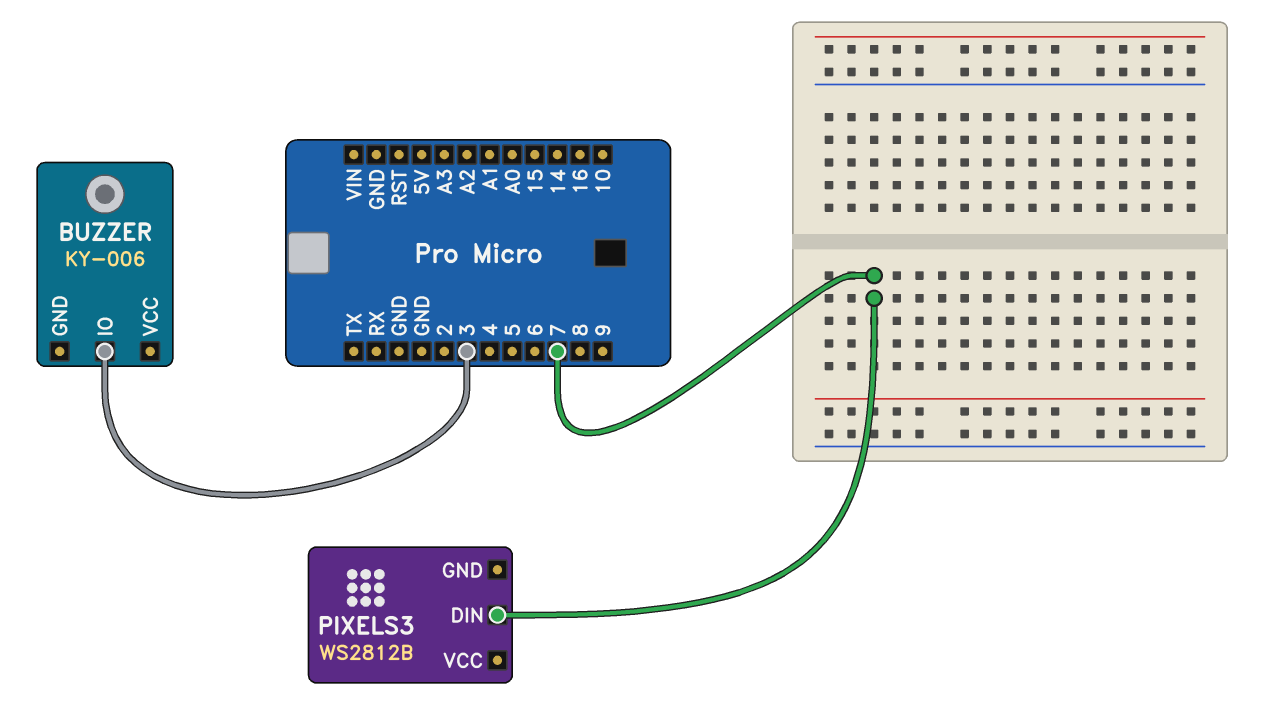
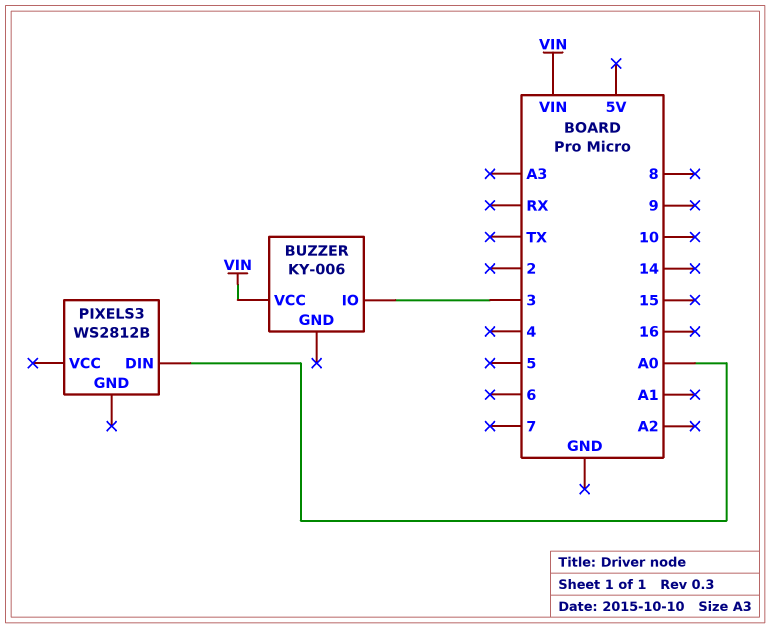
BUZZER pin VCC: none -> VIN
PIXELS3 pin DIN: 7 -> A0

